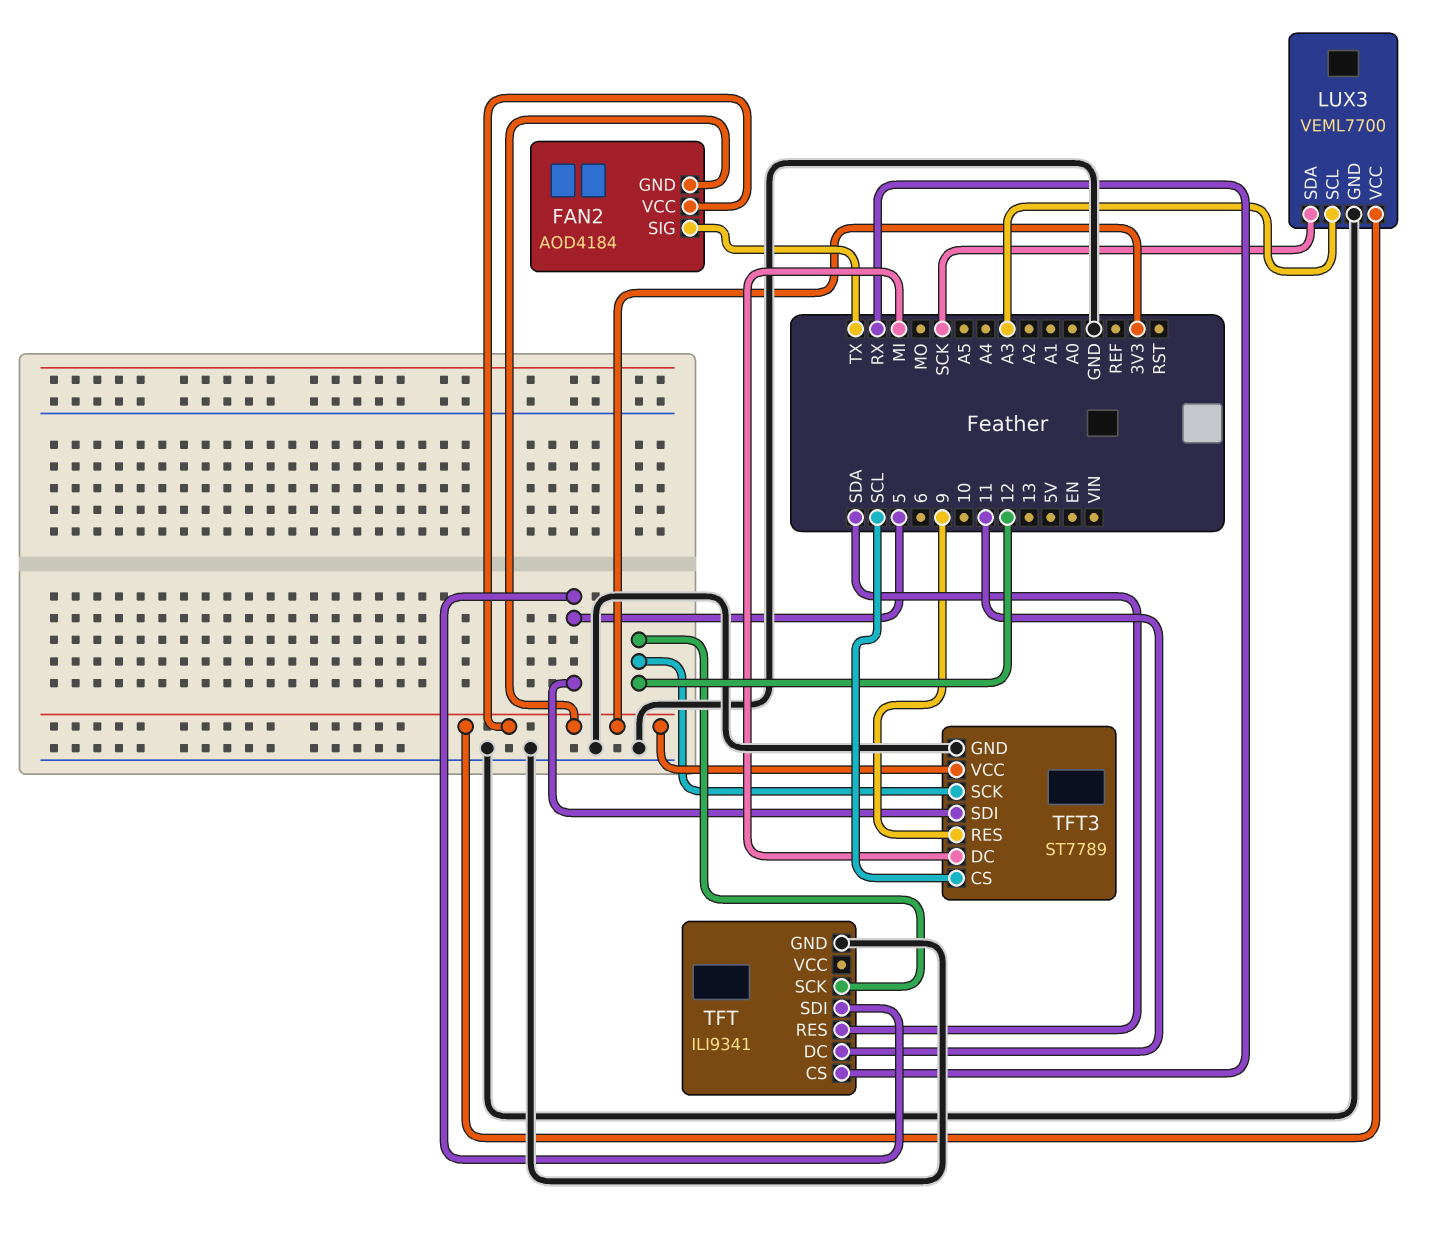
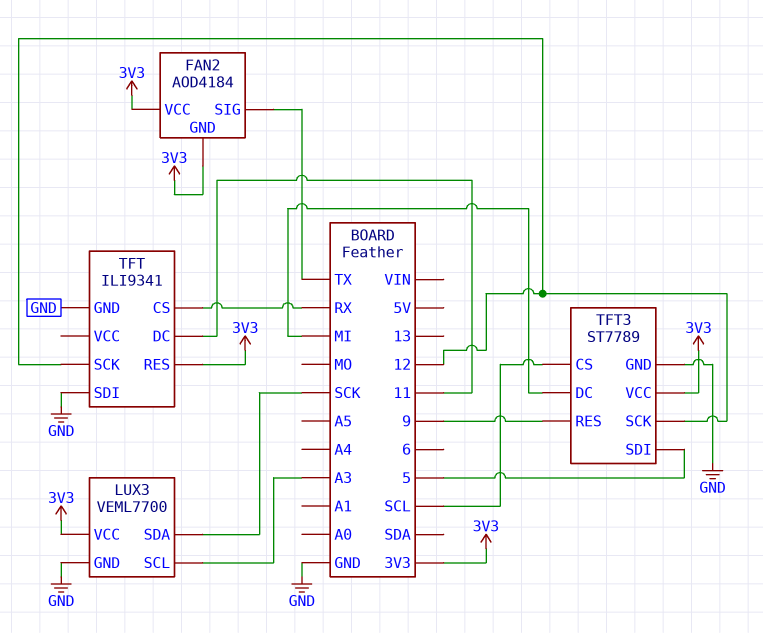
TFT pin RES: SDA -> 3V3
TFT pin SDI: 5 -> GND

